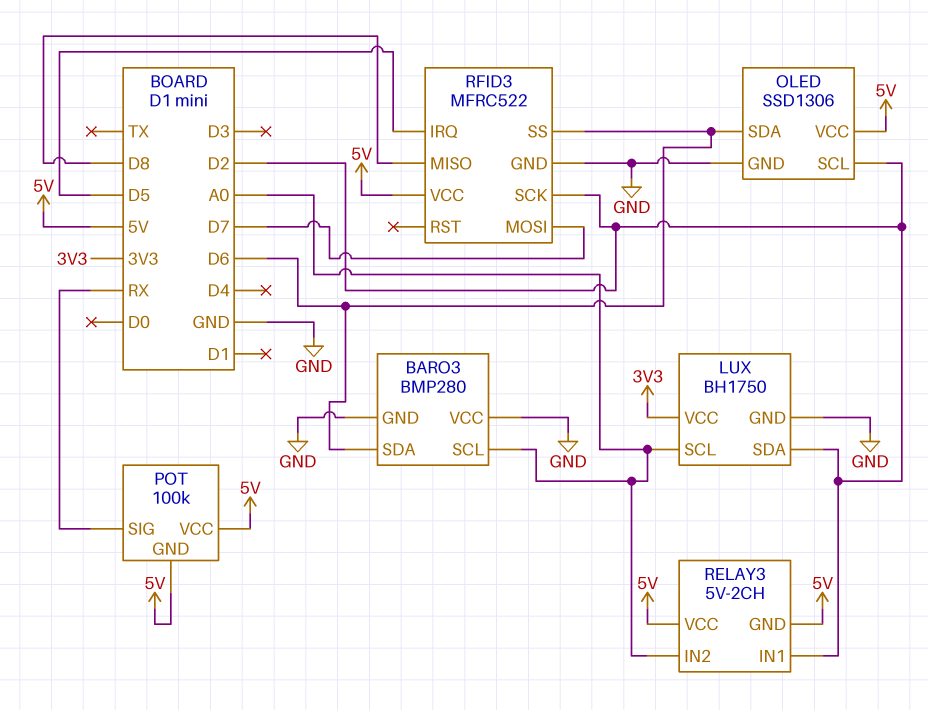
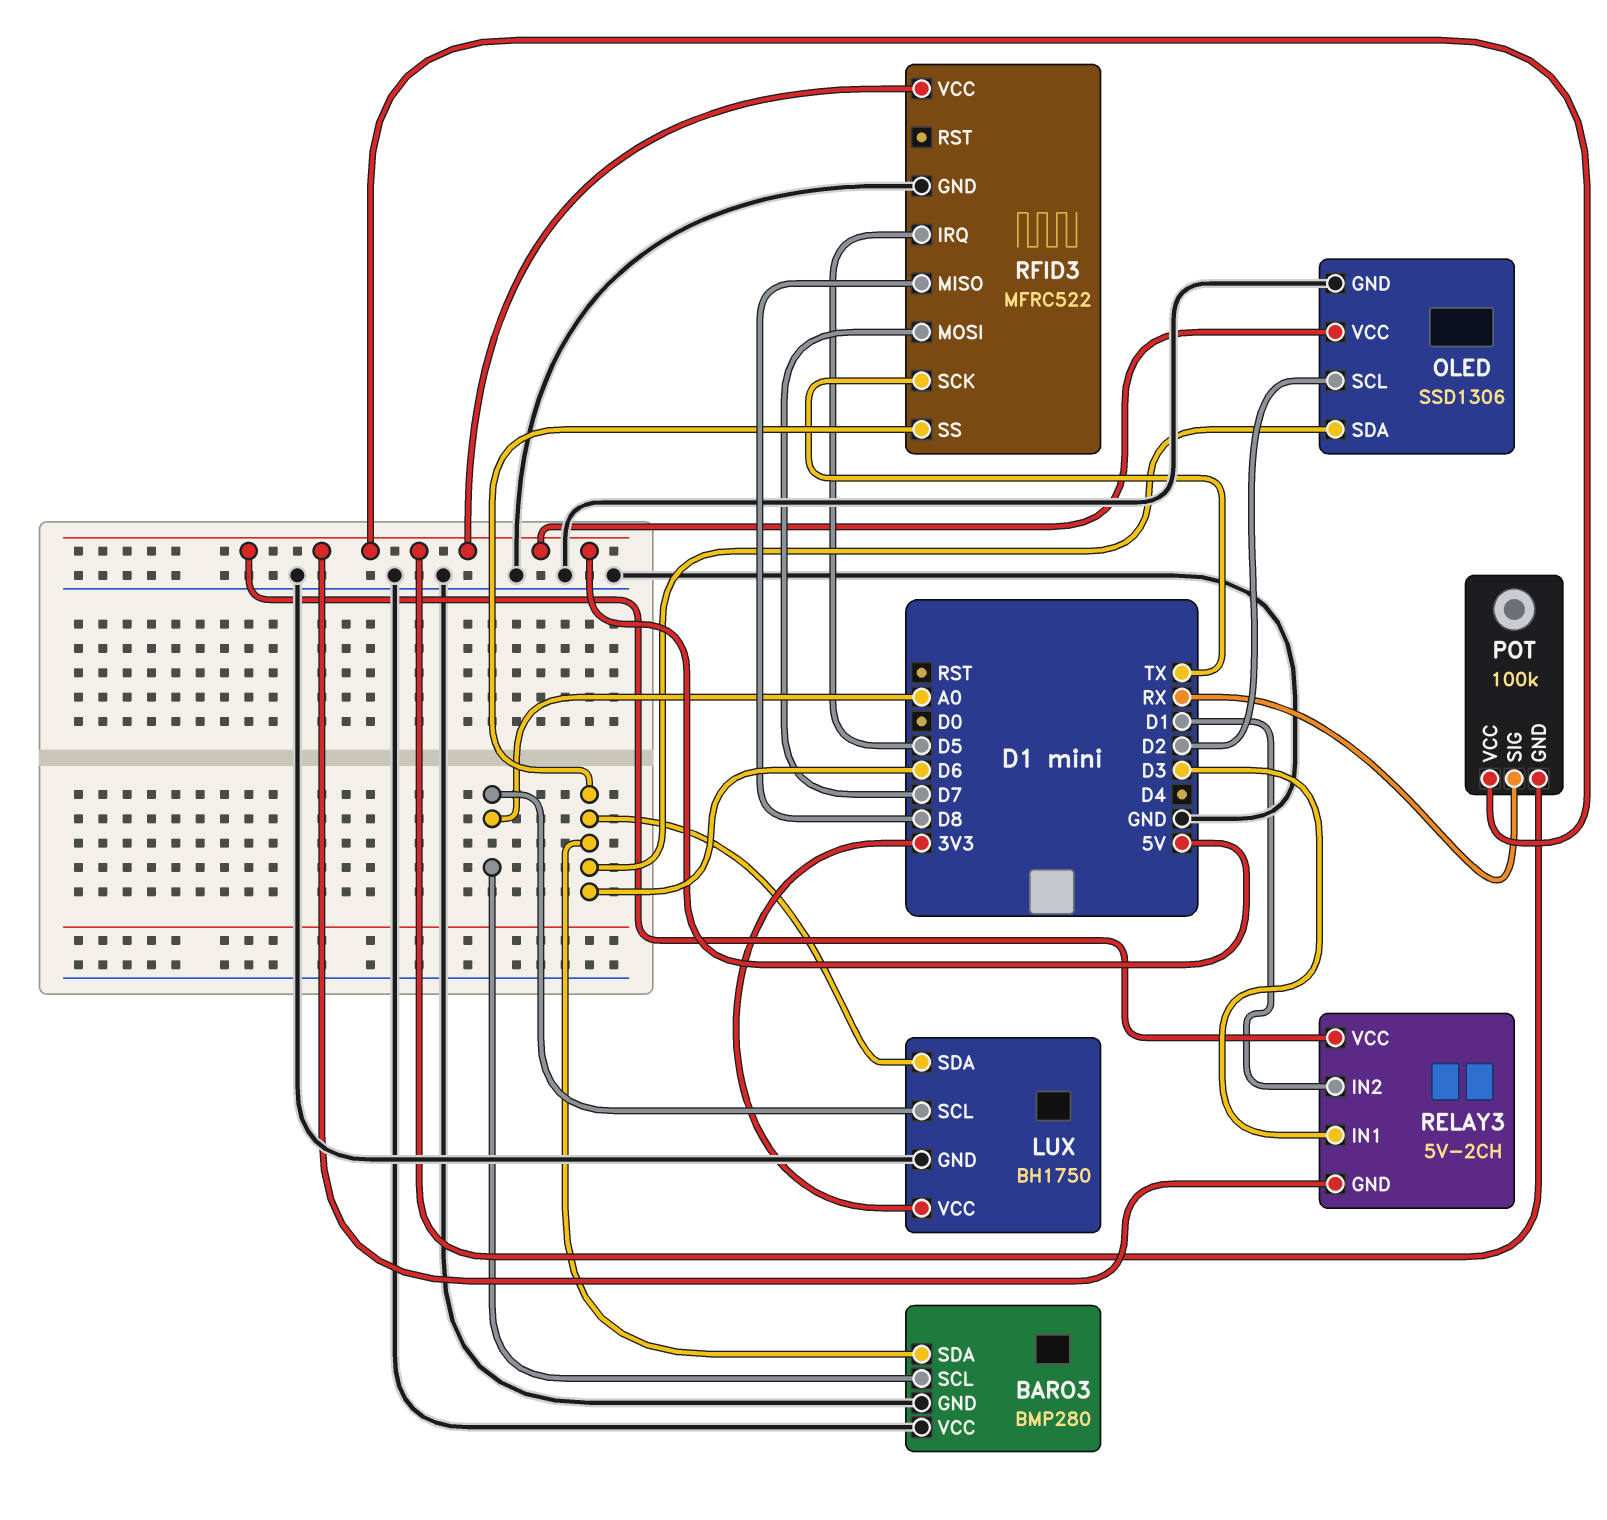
LUX pin SDA: D2 -> D6
RELAY3 pin IN1: D2 -> D3
RELAY3 pin IN2: A0 -> D1
RFID3 pin SCK: D2 -> TX

